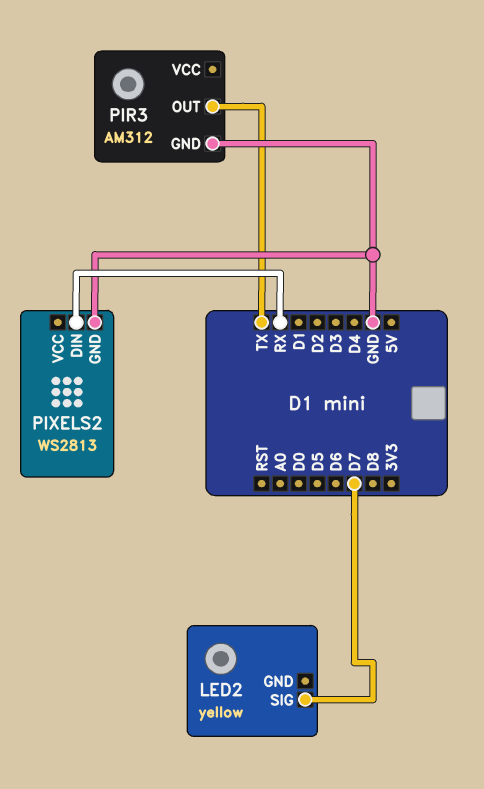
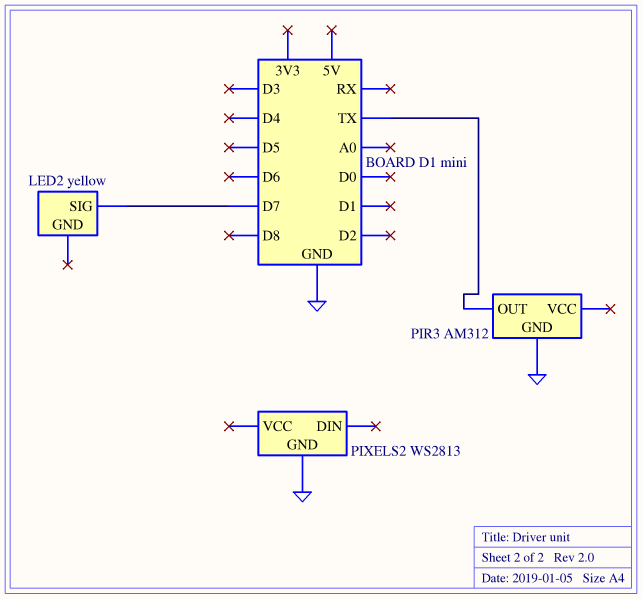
PIXELS2 pin DIN: RX -> none

